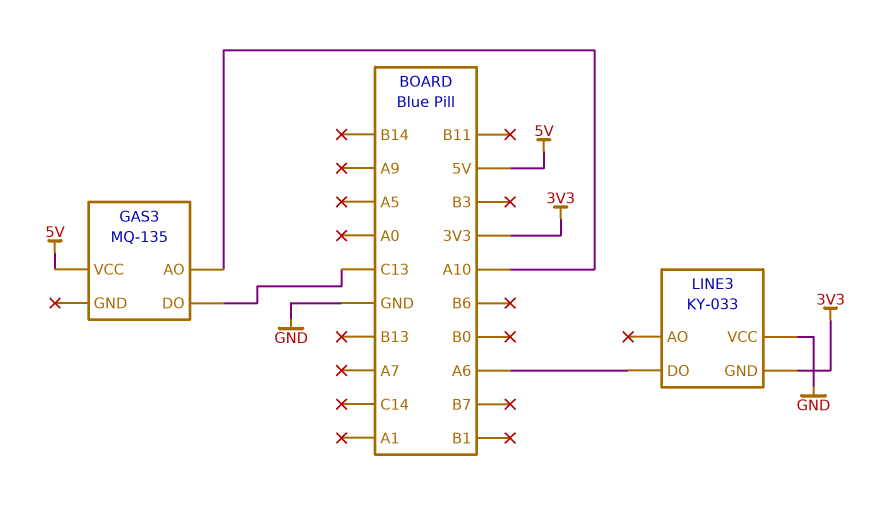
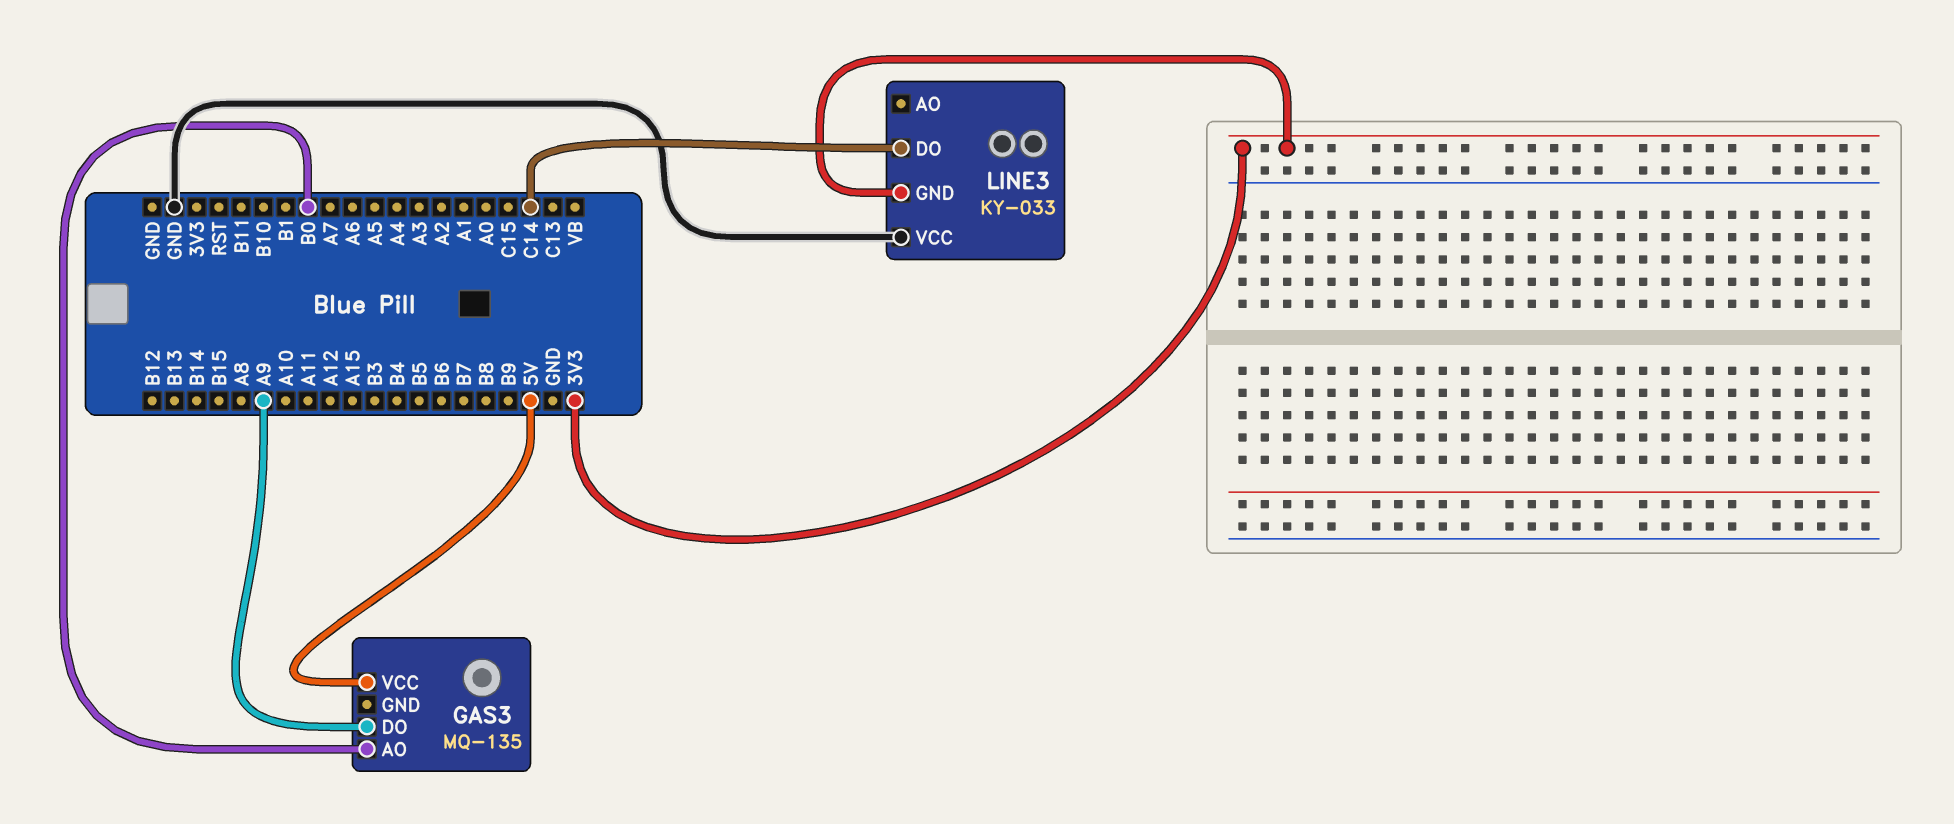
GAS3 pin AO: A10 -> B0
GAS3 pin DO: C13 -> A9
LINE3 pin DO: A6 -> C14

